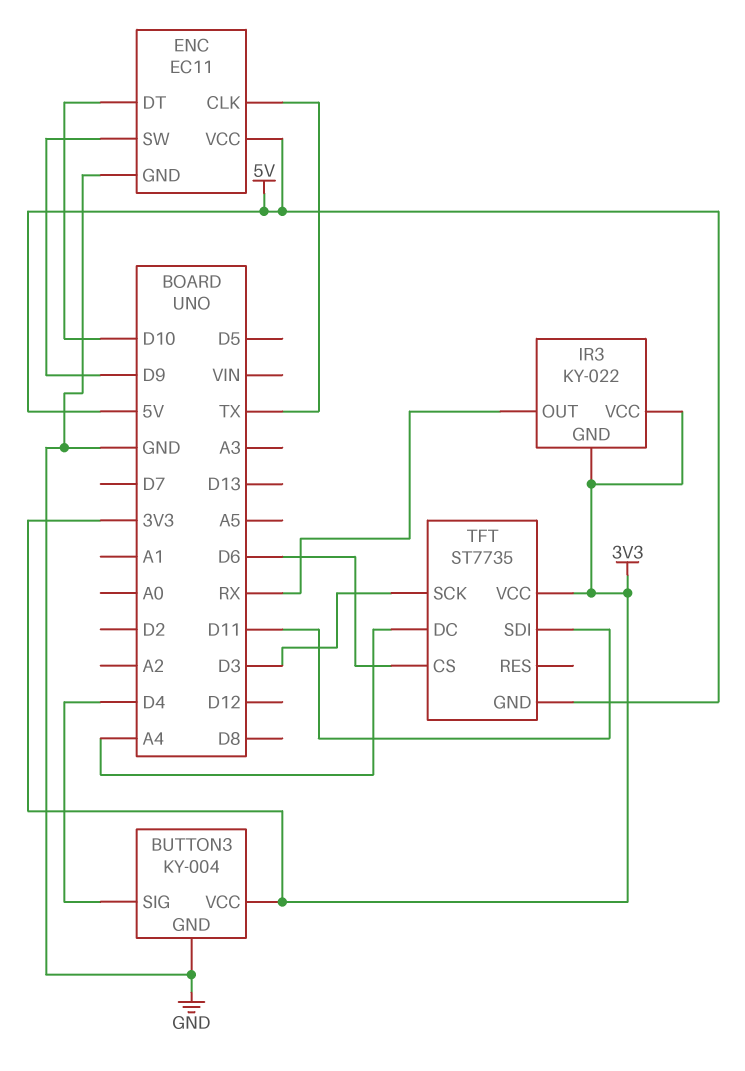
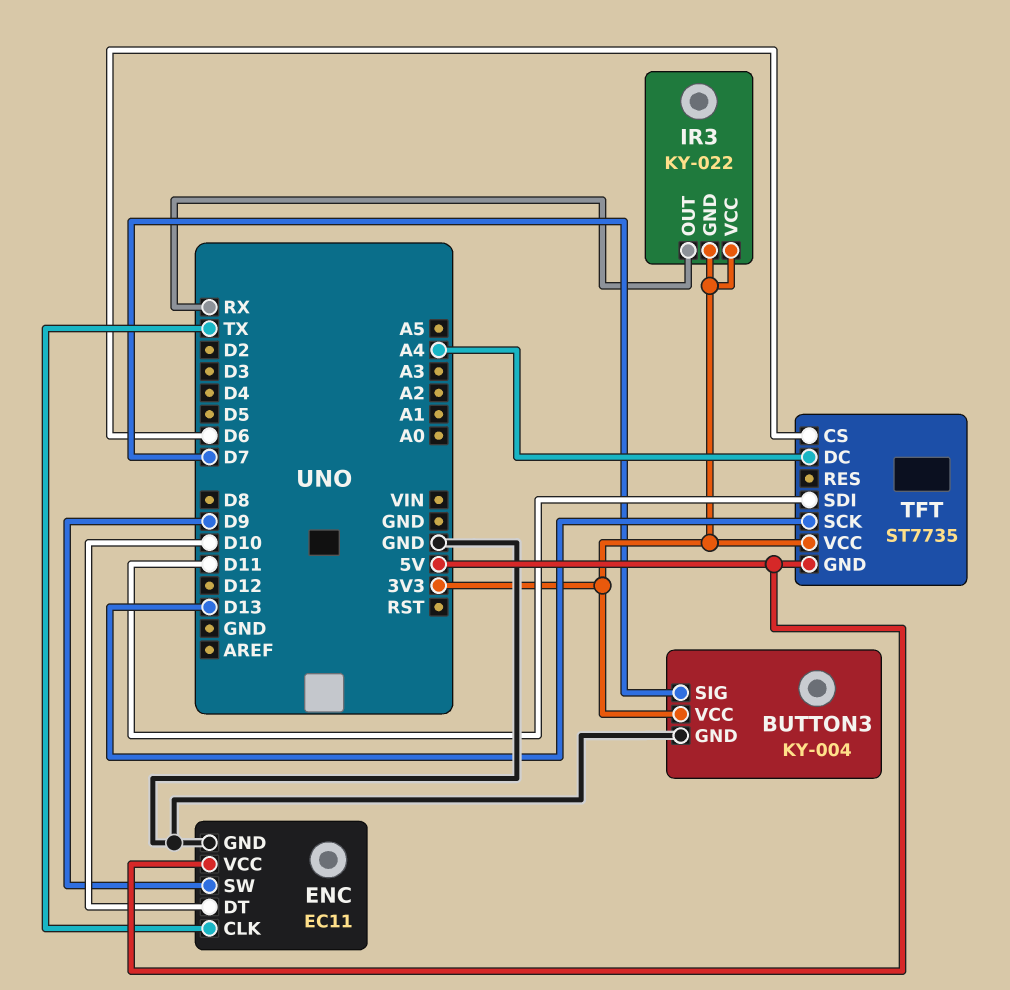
BUTTON3 pin SIG: D4 -> D7
TFT pin SCK: D3 -> D13

